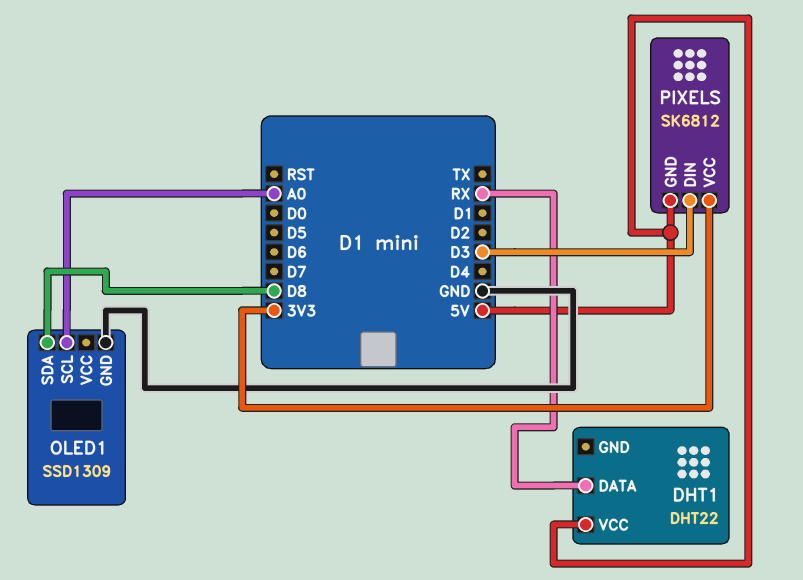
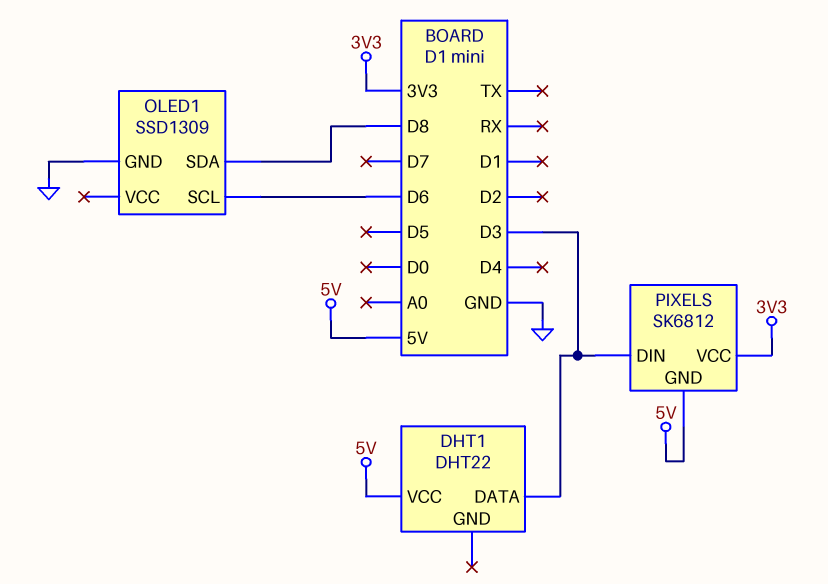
DHT1 pin DATA: RX -> D3
OLED1 pin SCL: A0 -> D6

